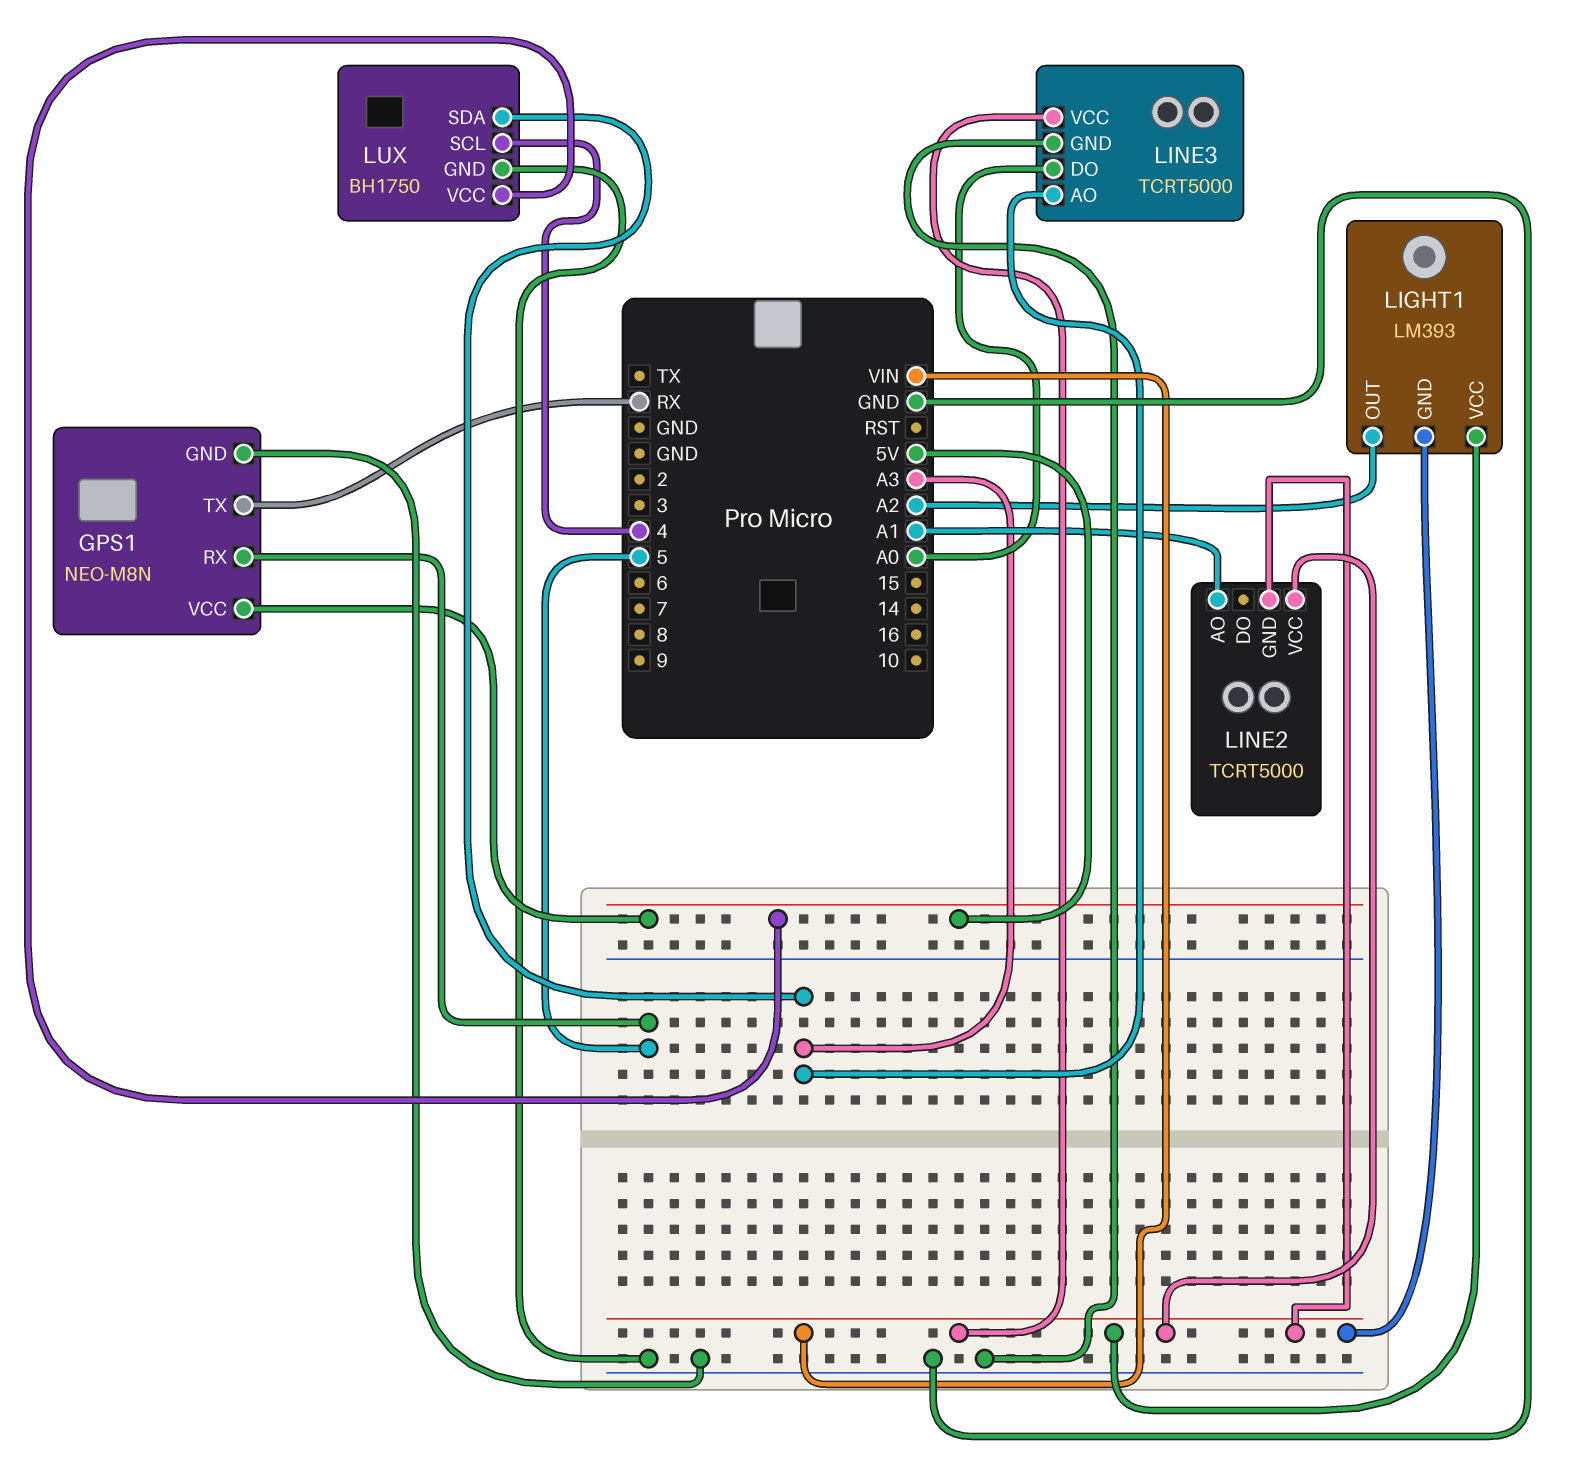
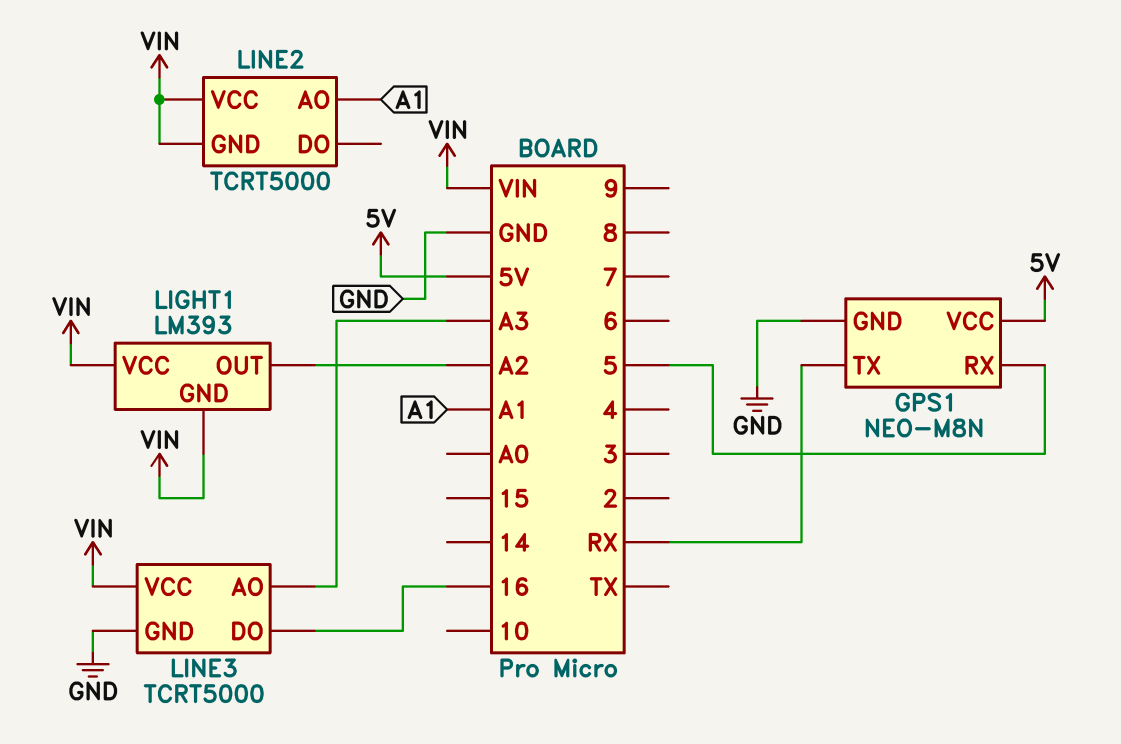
LINE3 pin DO: A0 -> 16
LUX: BH1750 -> none
LUX pin GND: GND -> none
LUX pin SCL: 4 -> none
LUX pin SDA: A3 -> none
LUX pin VCC: 5V -> none

